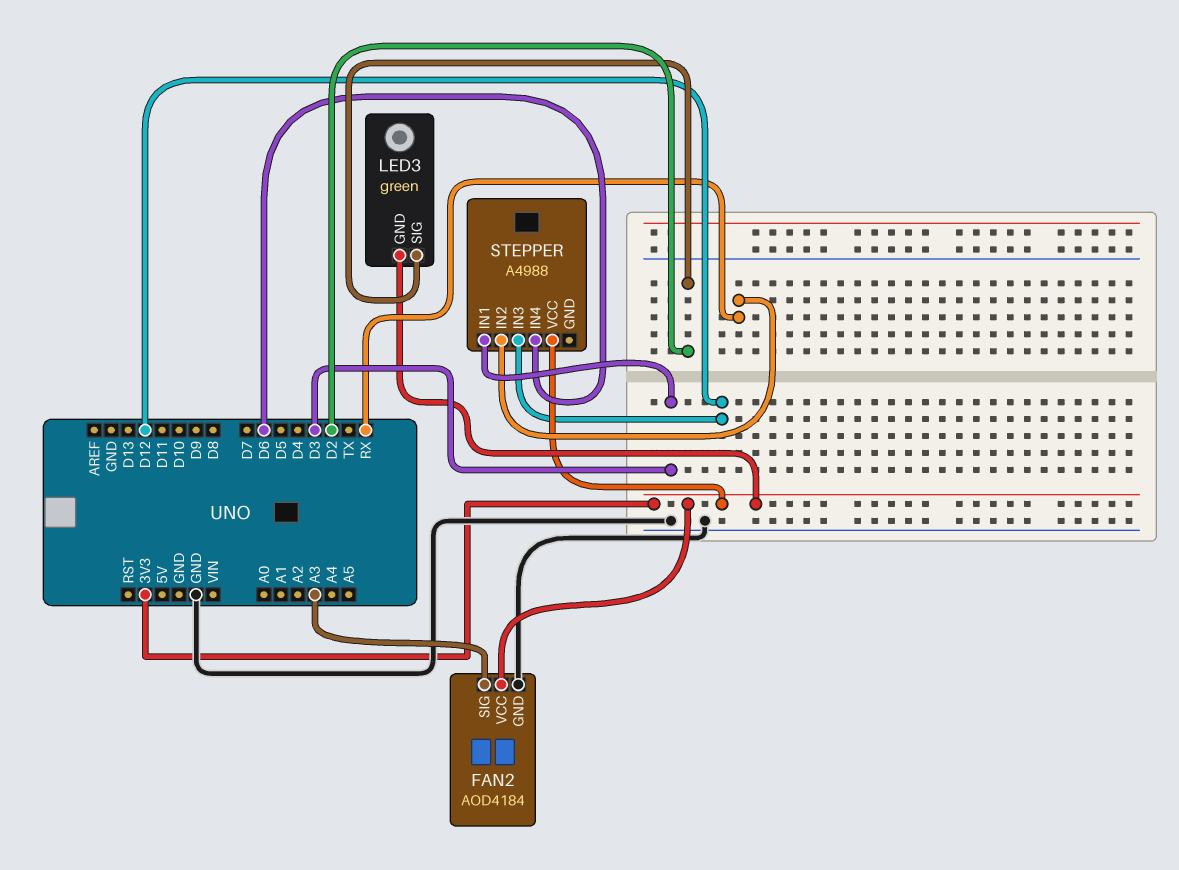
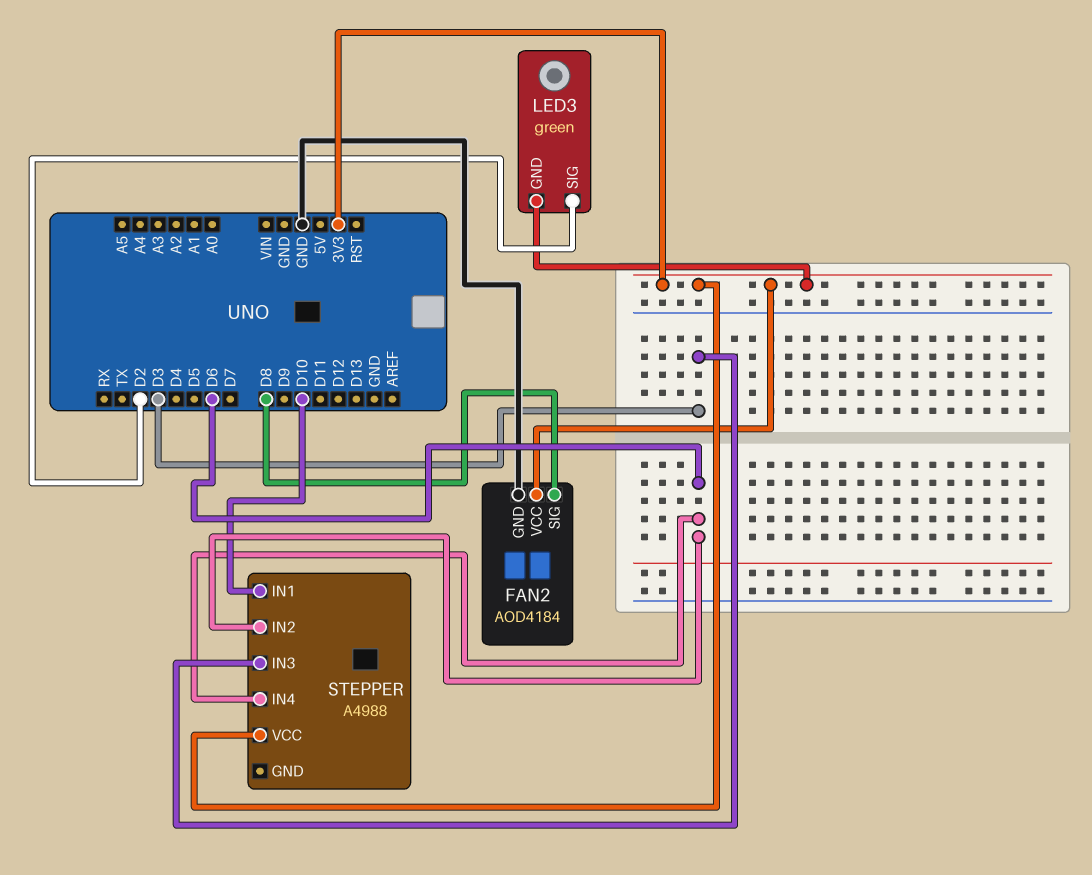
FAN2 pin SIG: A3 -> D8
STEPPER pin IN1: D3 -> D10
STEPPER pin IN2: RX -> D6
STEPPER pin IN3: D12 -> D3

